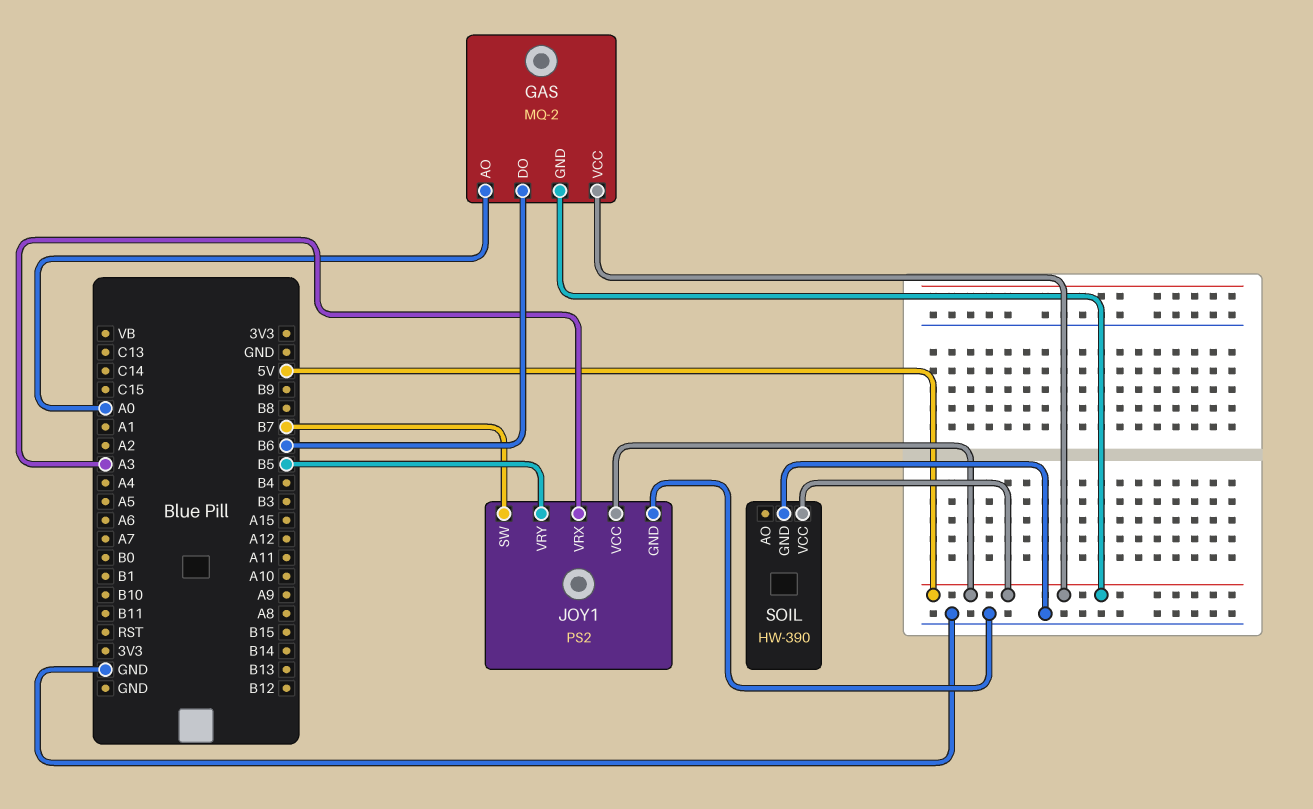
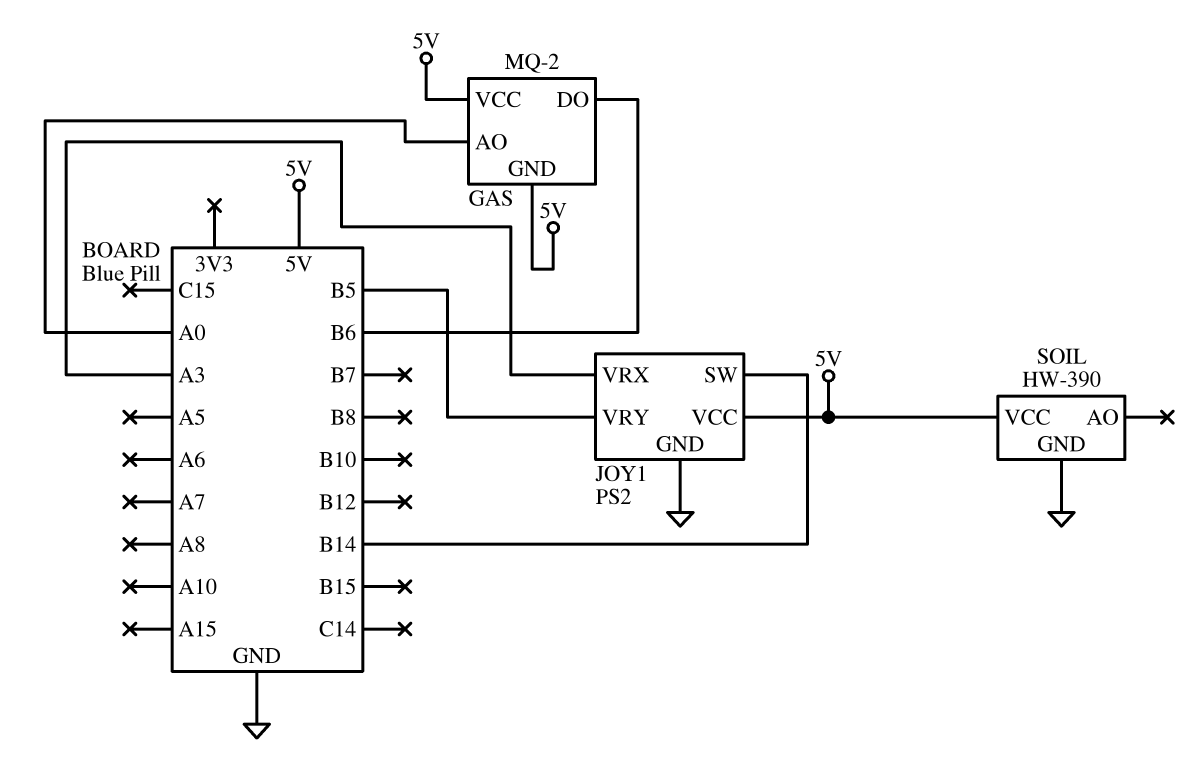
JOY1 pin SW: B7 -> B14

